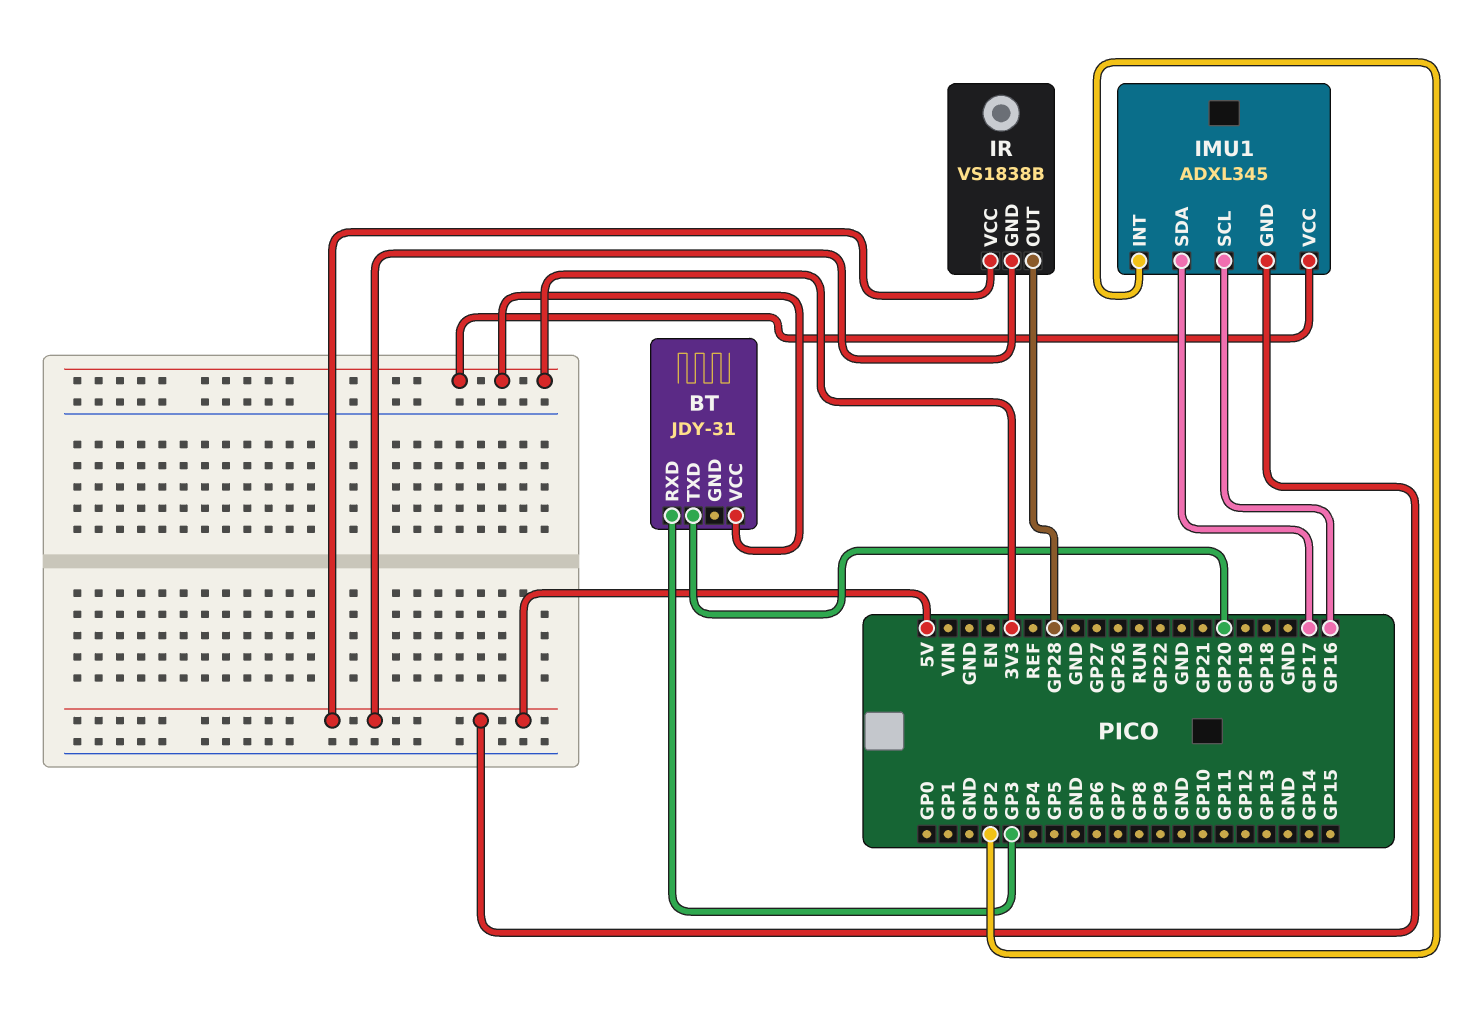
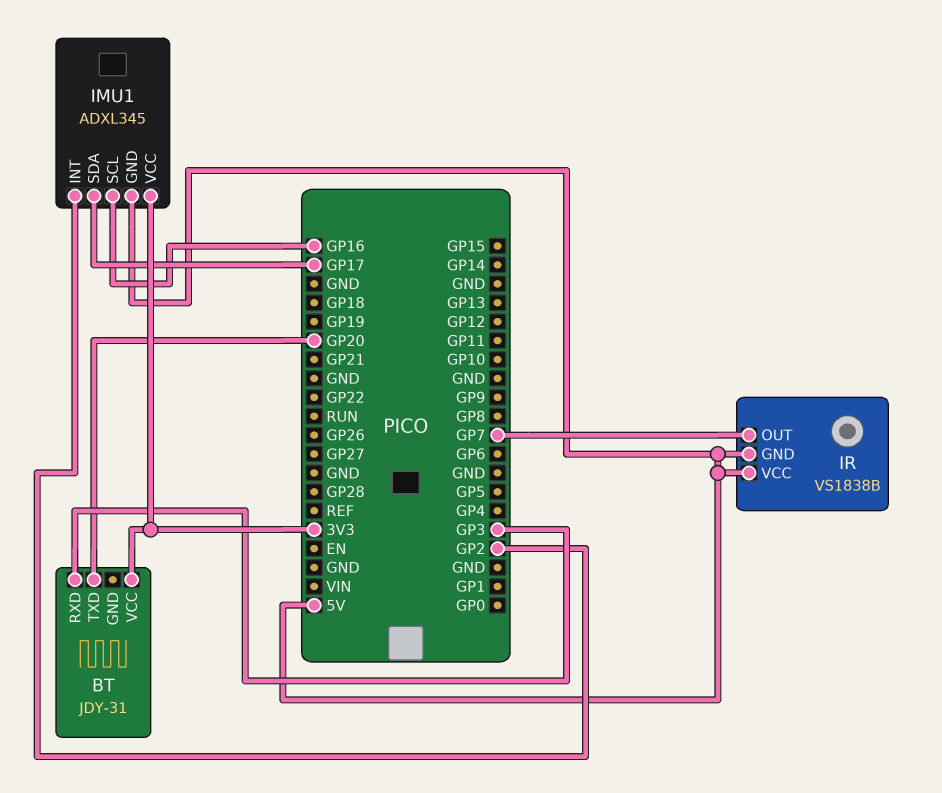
IR pin OUT: GP28 -> GP7

